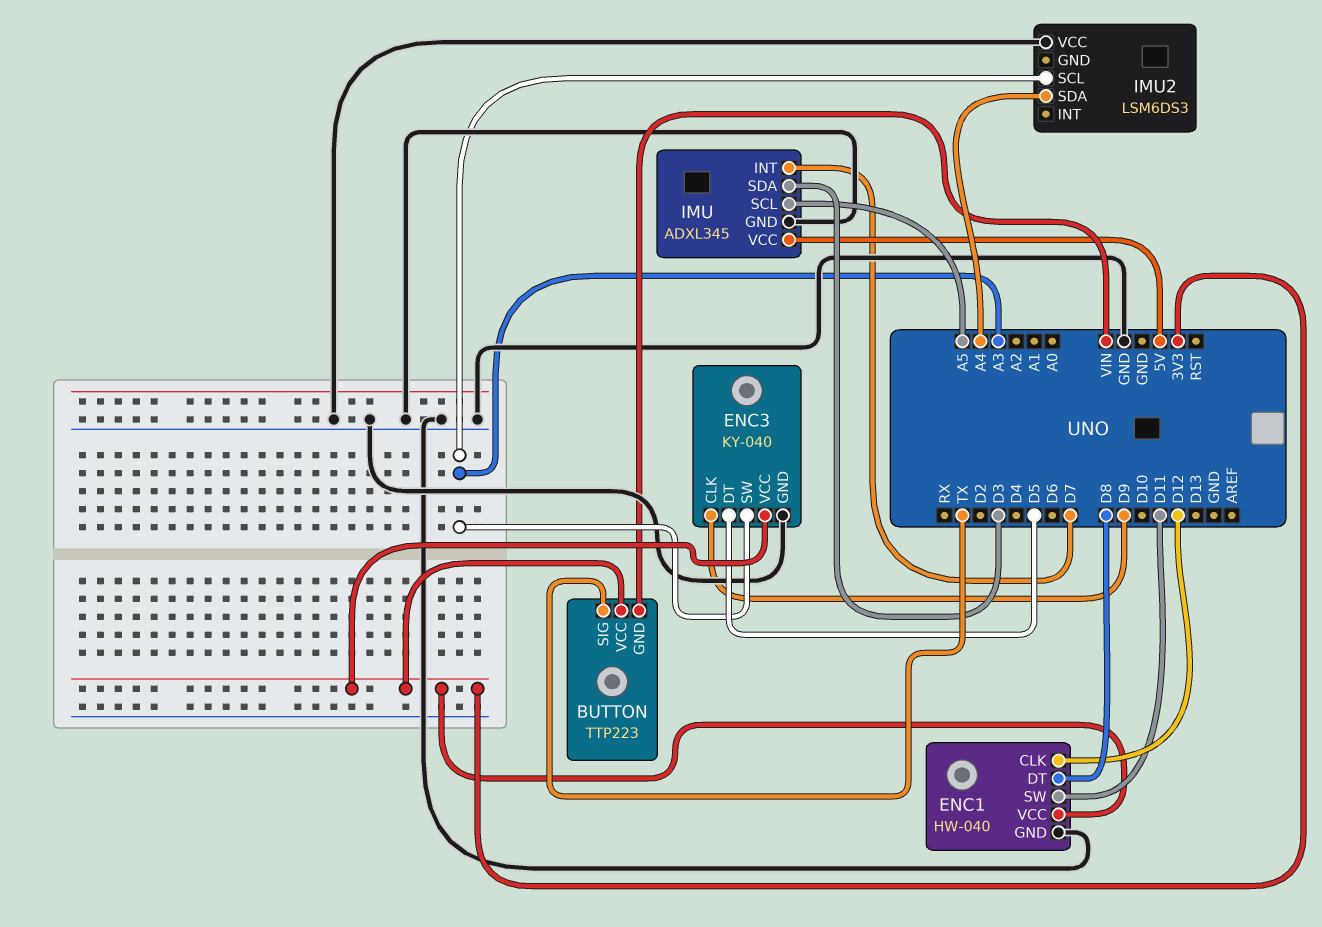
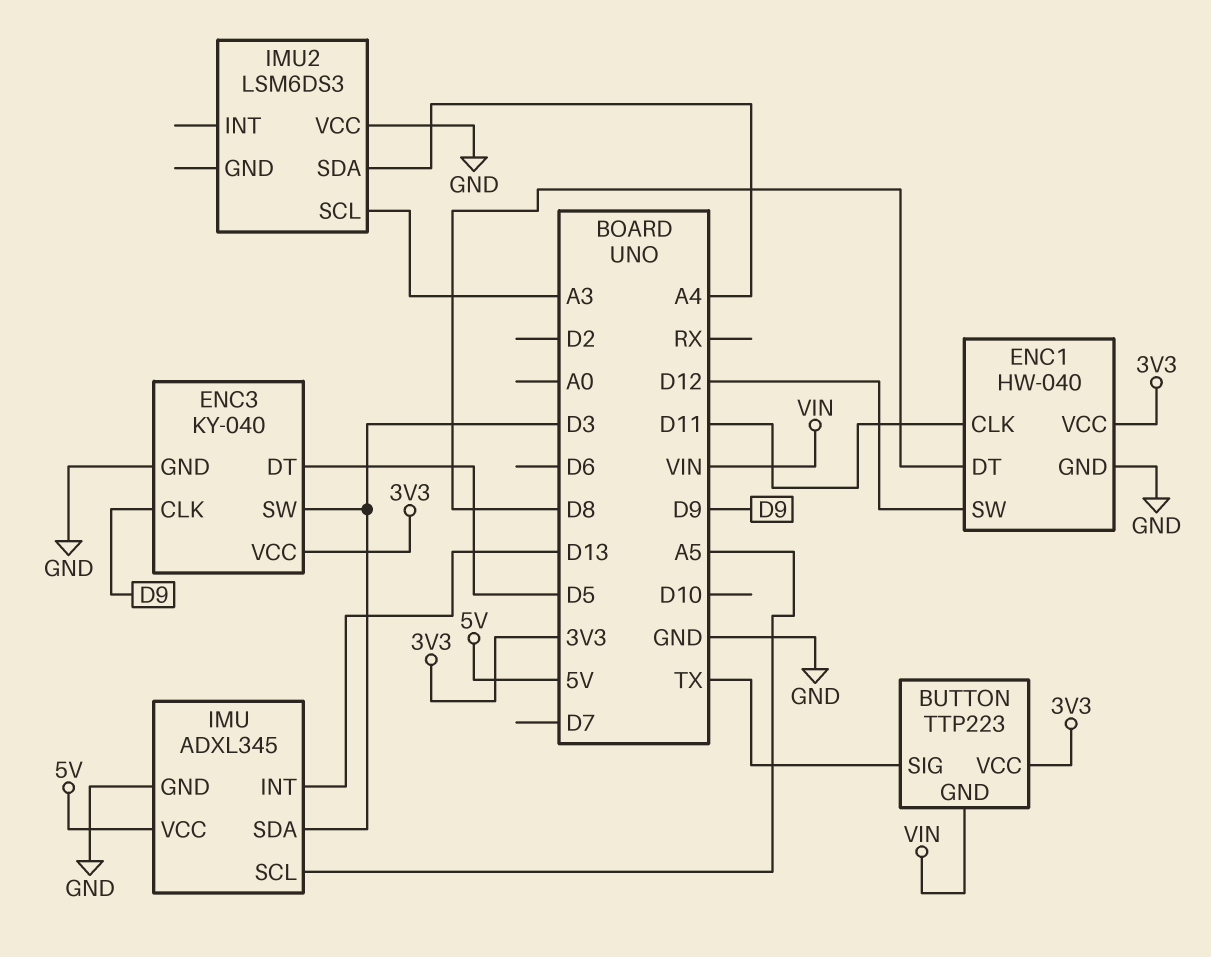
ENC1 pin CLK: D12 -> D11
ENC1 pin SW: D11 -> D12
ENC3 pin SW: A3 -> D3
IMU pin INT: D7 -> D13

